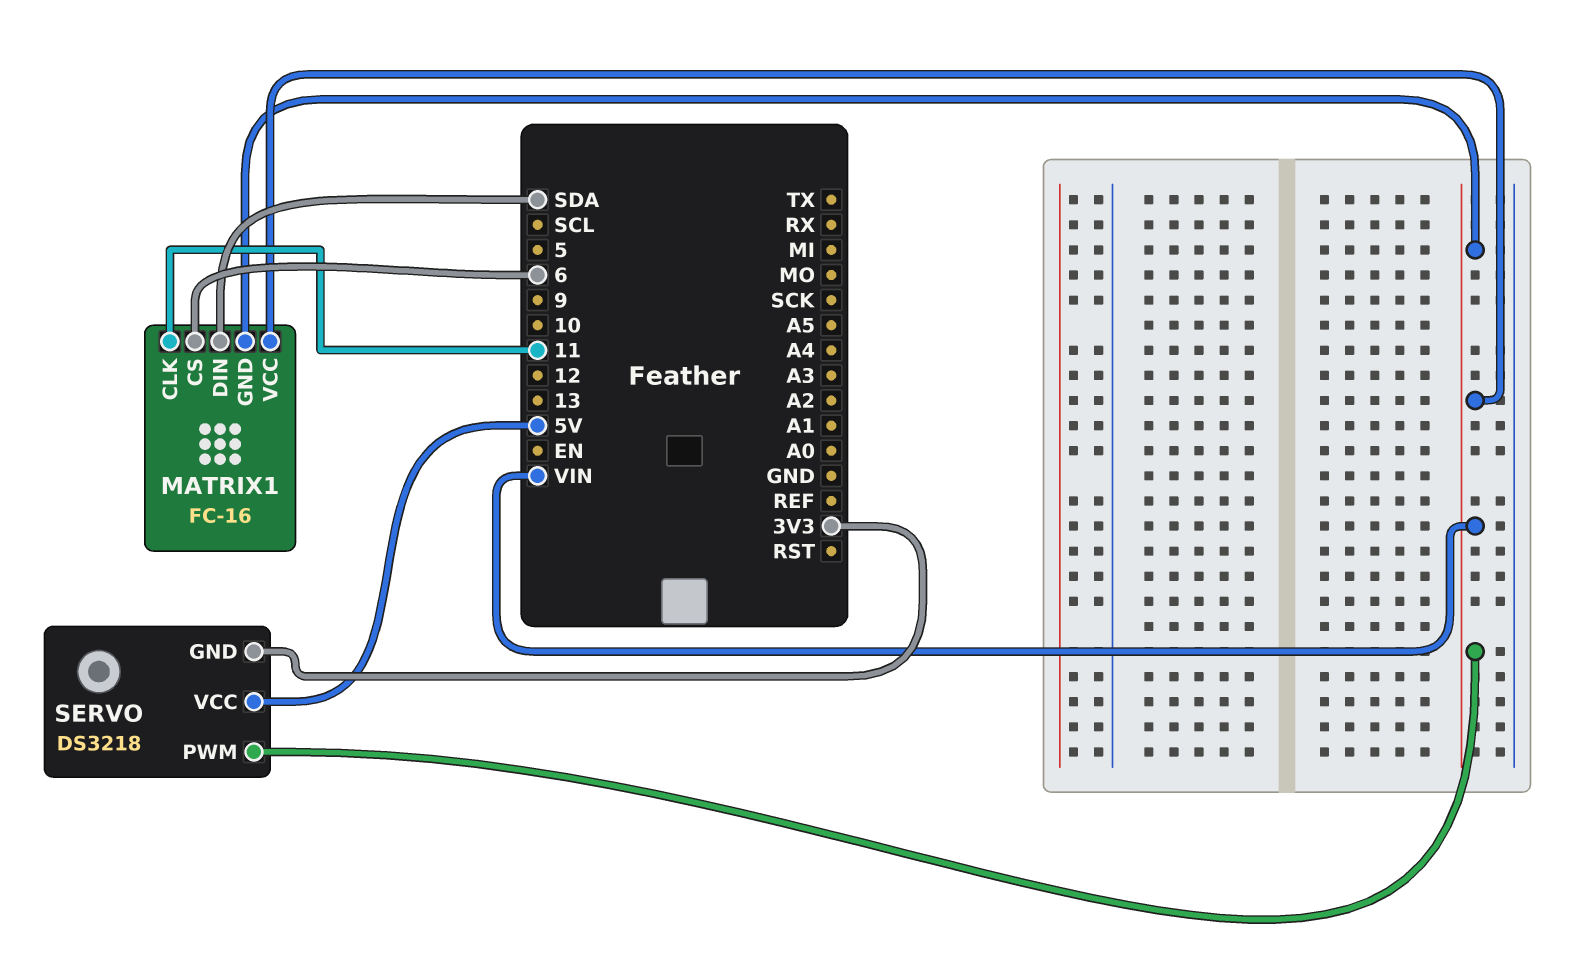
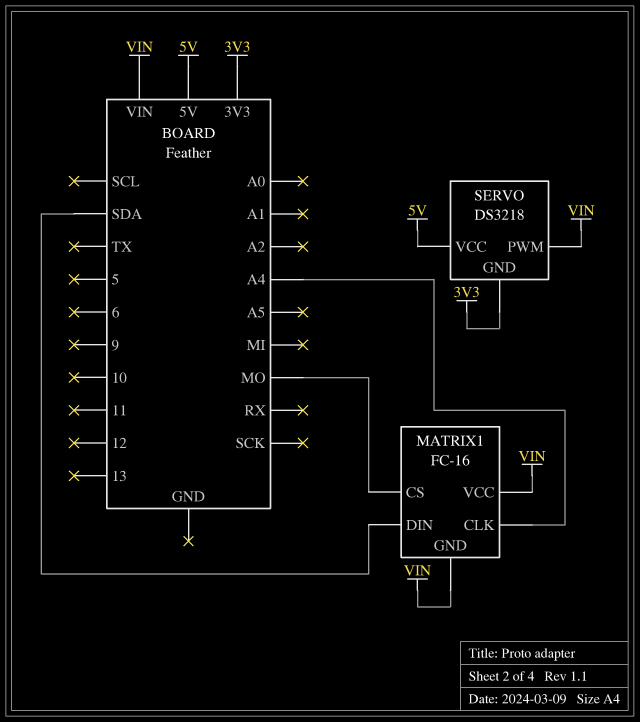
MATRIX1 pin CLK: 11 -> A4
MATRIX1 pin CS: 6 -> MO

